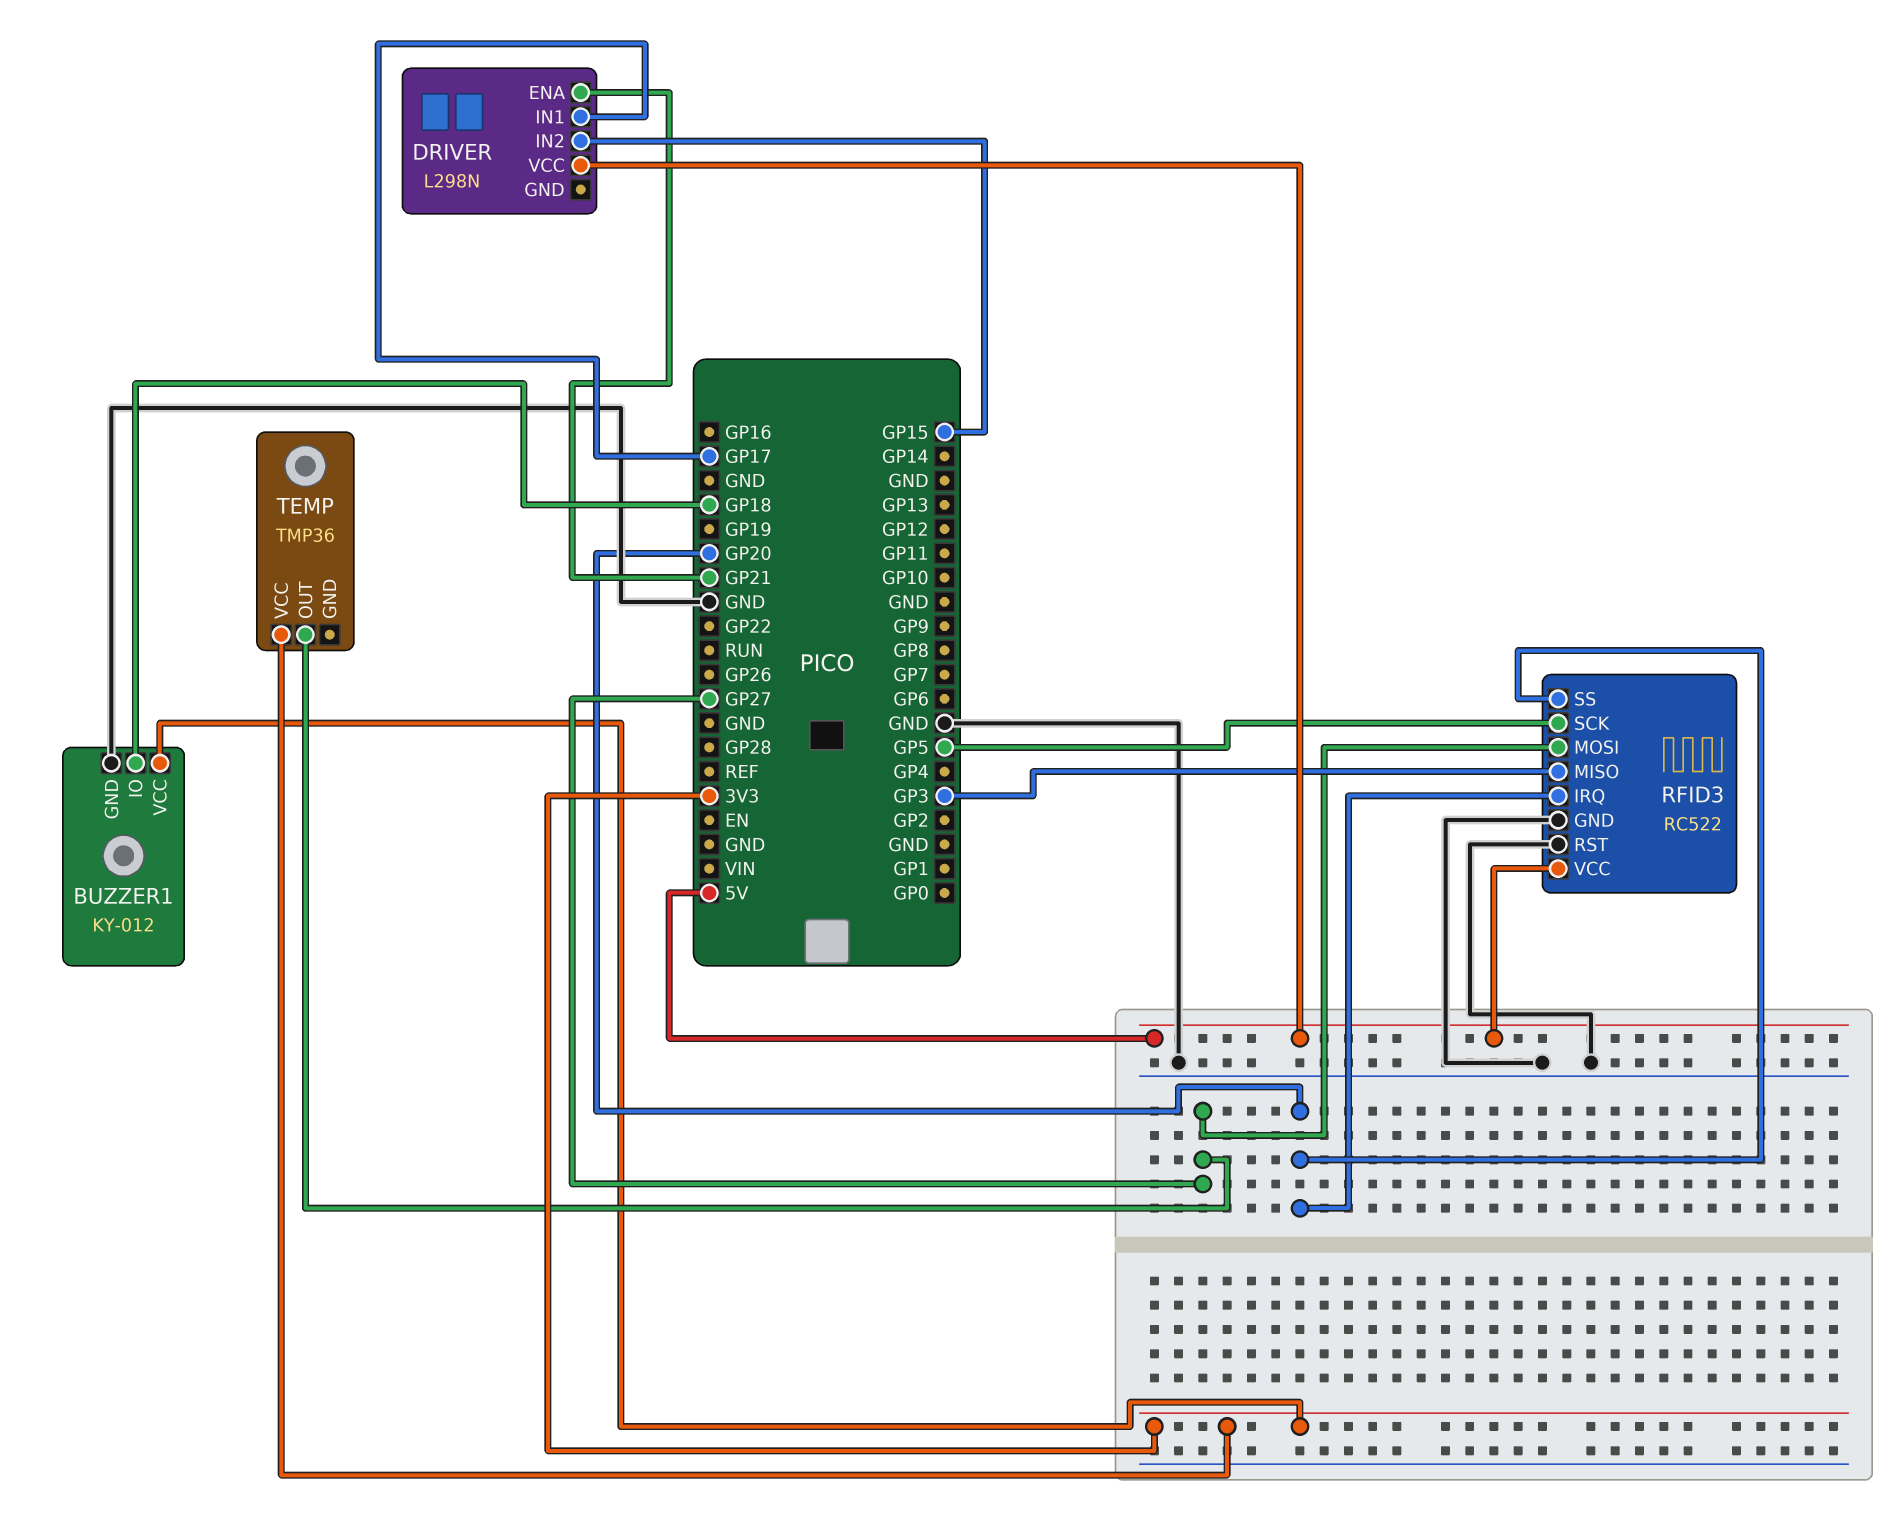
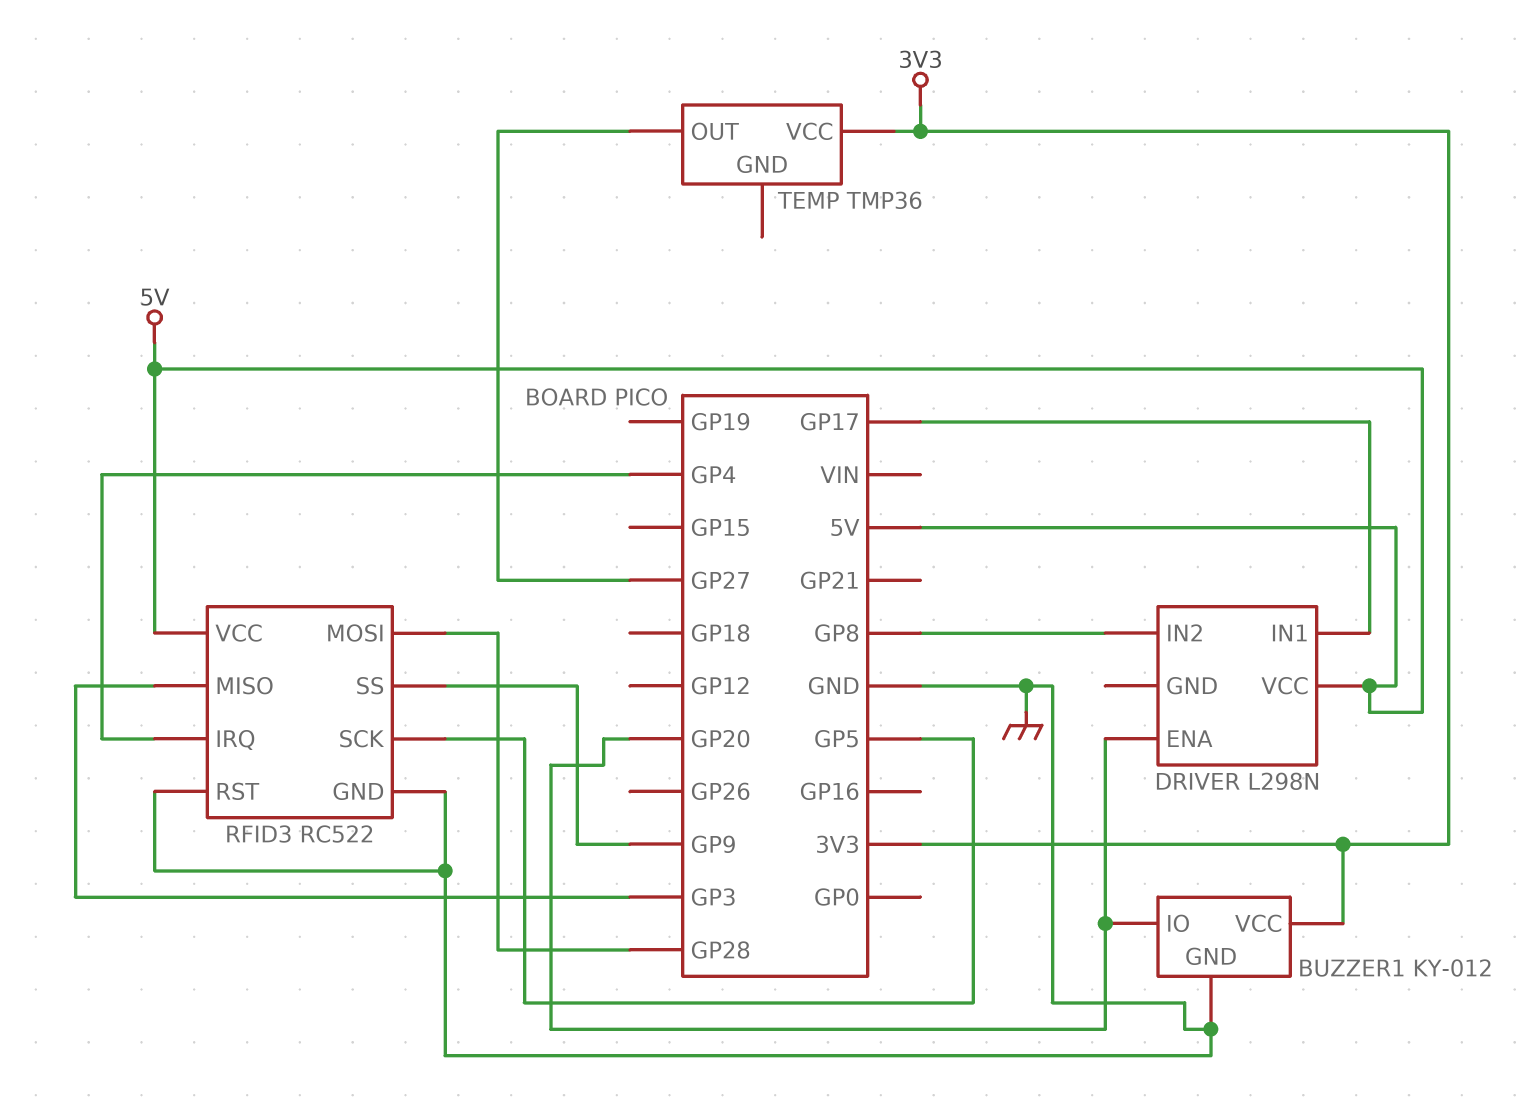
BUZZER1 pin IO: GP18 -> GP20
DRIVER pin ENA: GP21 -> GP20
DRIVER pin IN2: GP15 -> GP8
RFID3 pin IRQ: GP20 -> GP4
RFID3 pin MOSI: GP27 -> GP28
RFID3 pin SS: GP20 -> GP9

